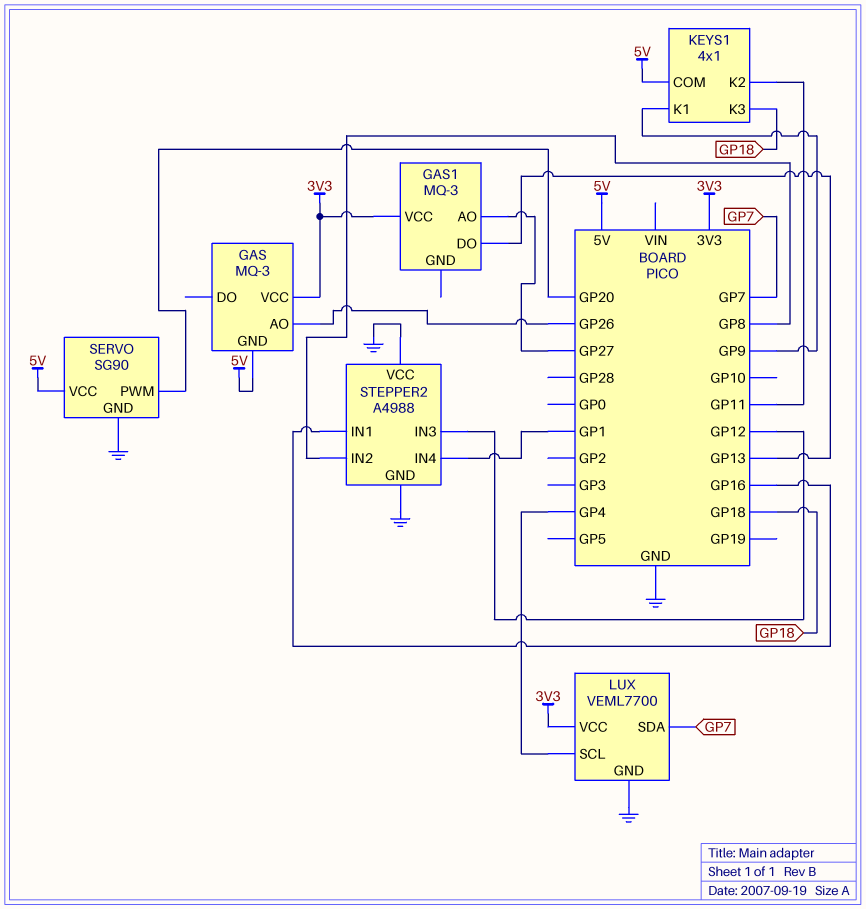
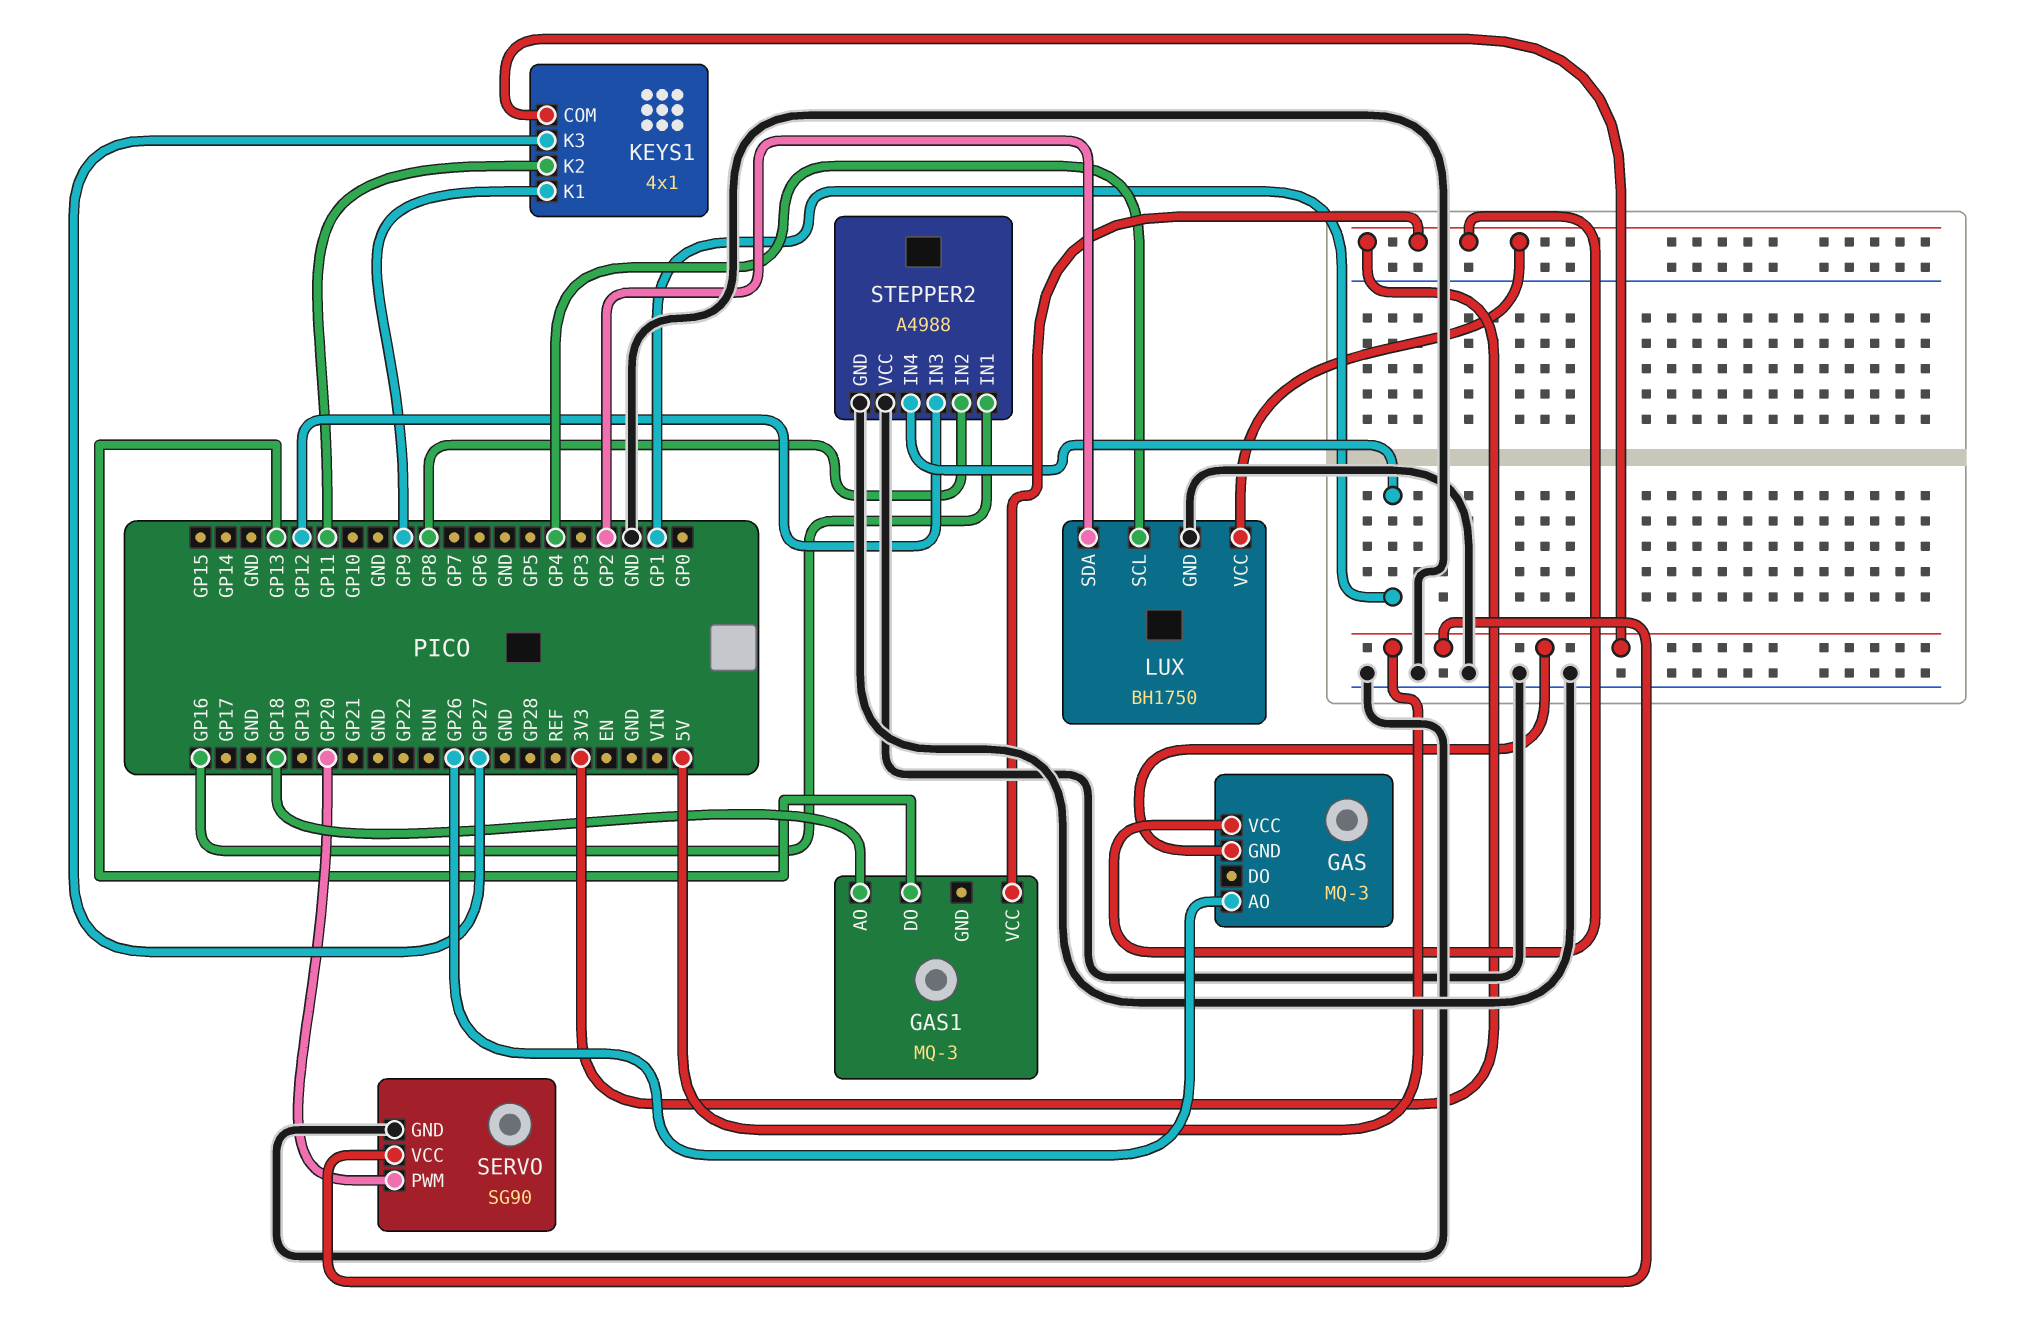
GAS1 pin AO: GP27 -> GP18
KEYS1 pin K3: GP18 -> GP27
LUX: VEML7700 -> BH1750
LUX pin SDA: GP7 -> GP2

